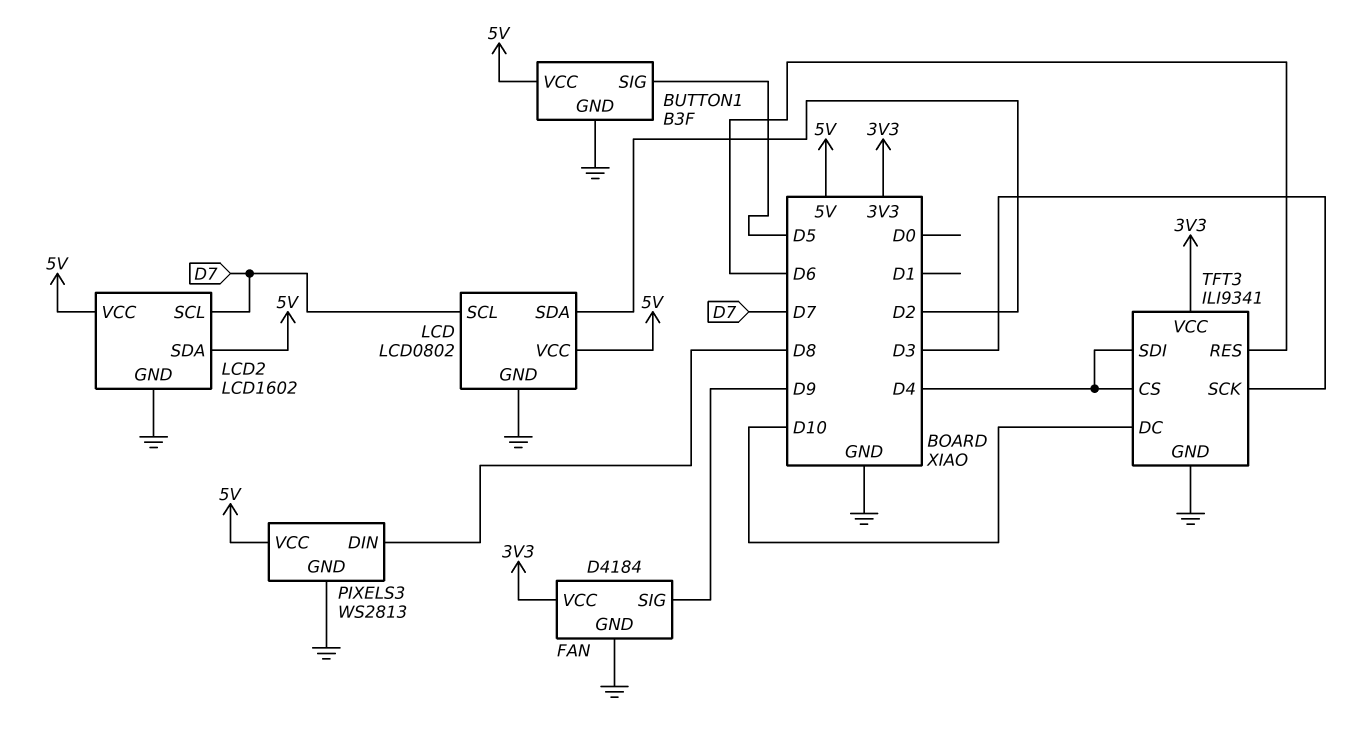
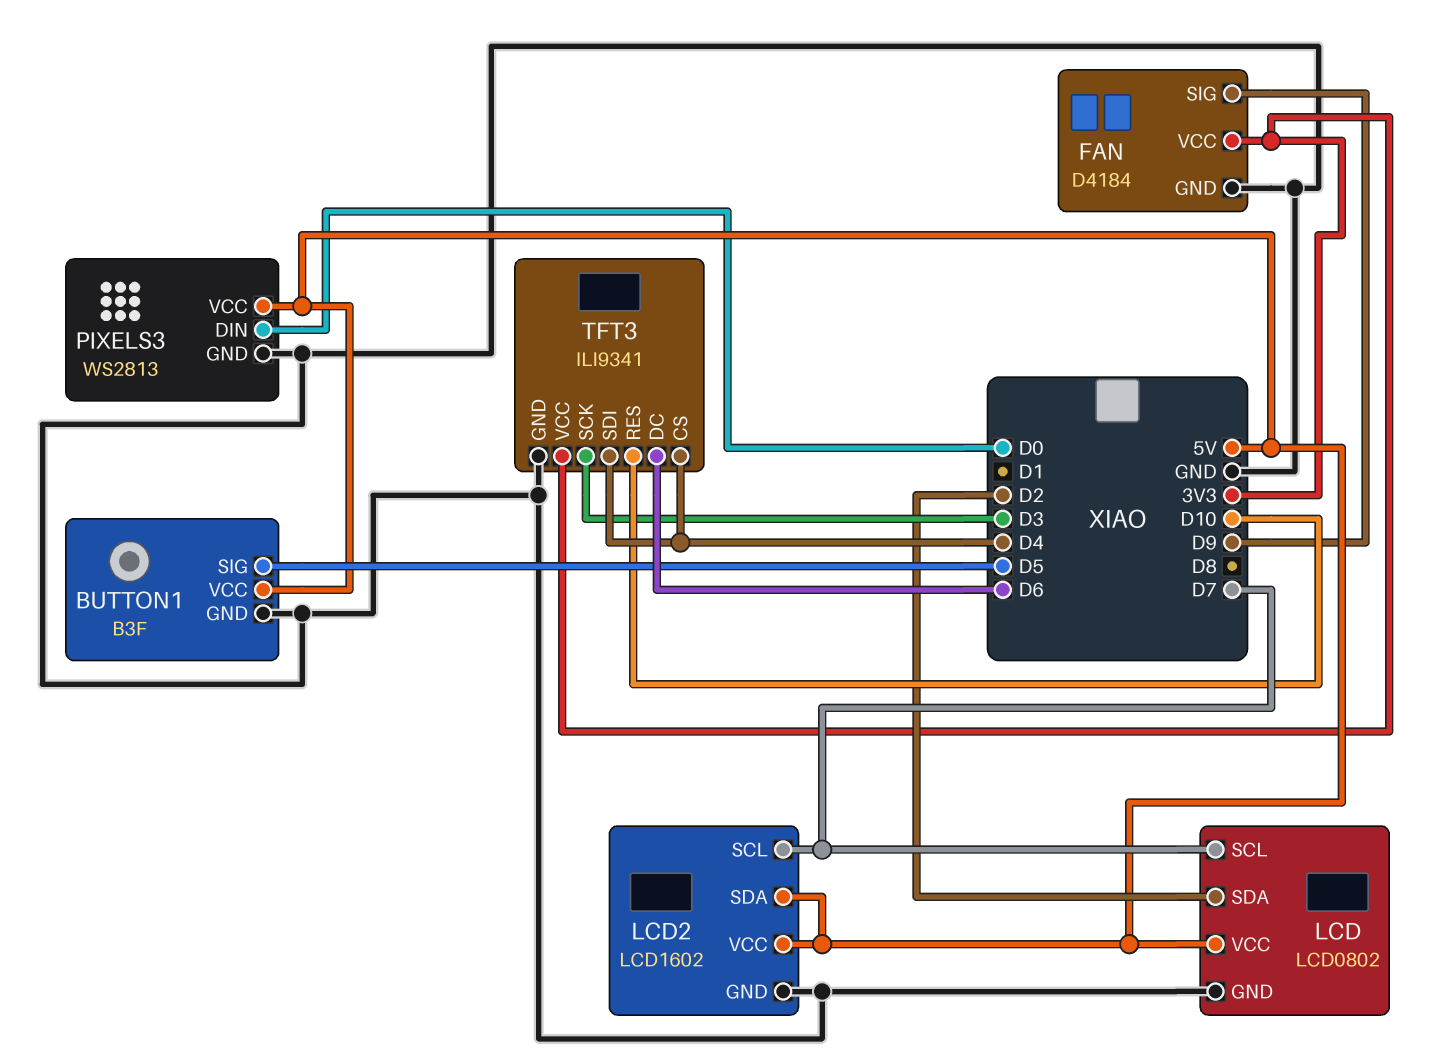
PIXELS3 pin DIN: D8 -> D0
TFT3 pin DC: D10 -> D6
TFT3 pin RES: D6 -> D10

